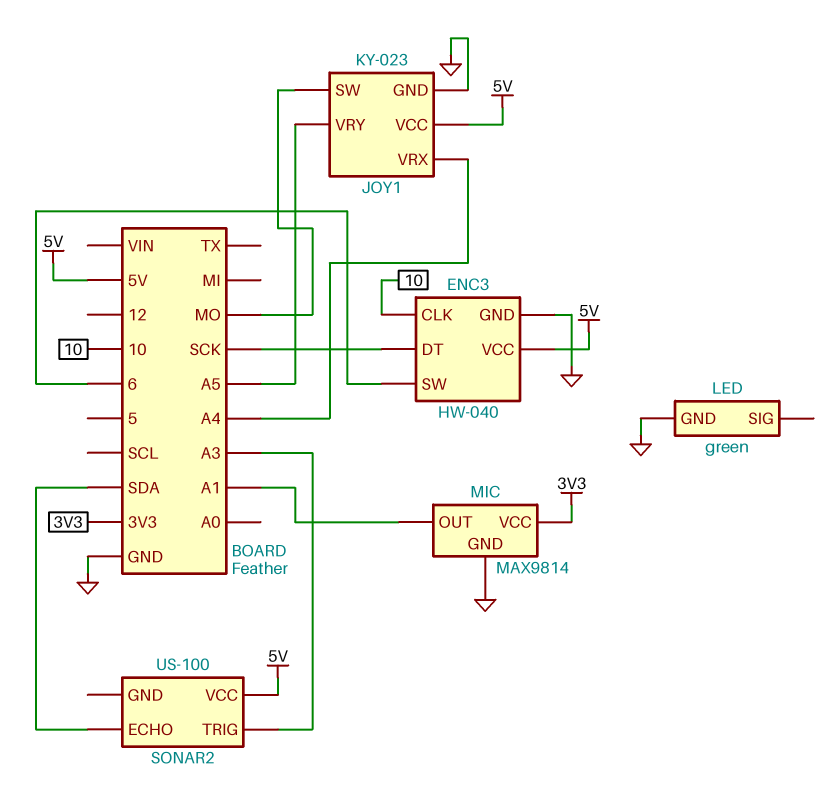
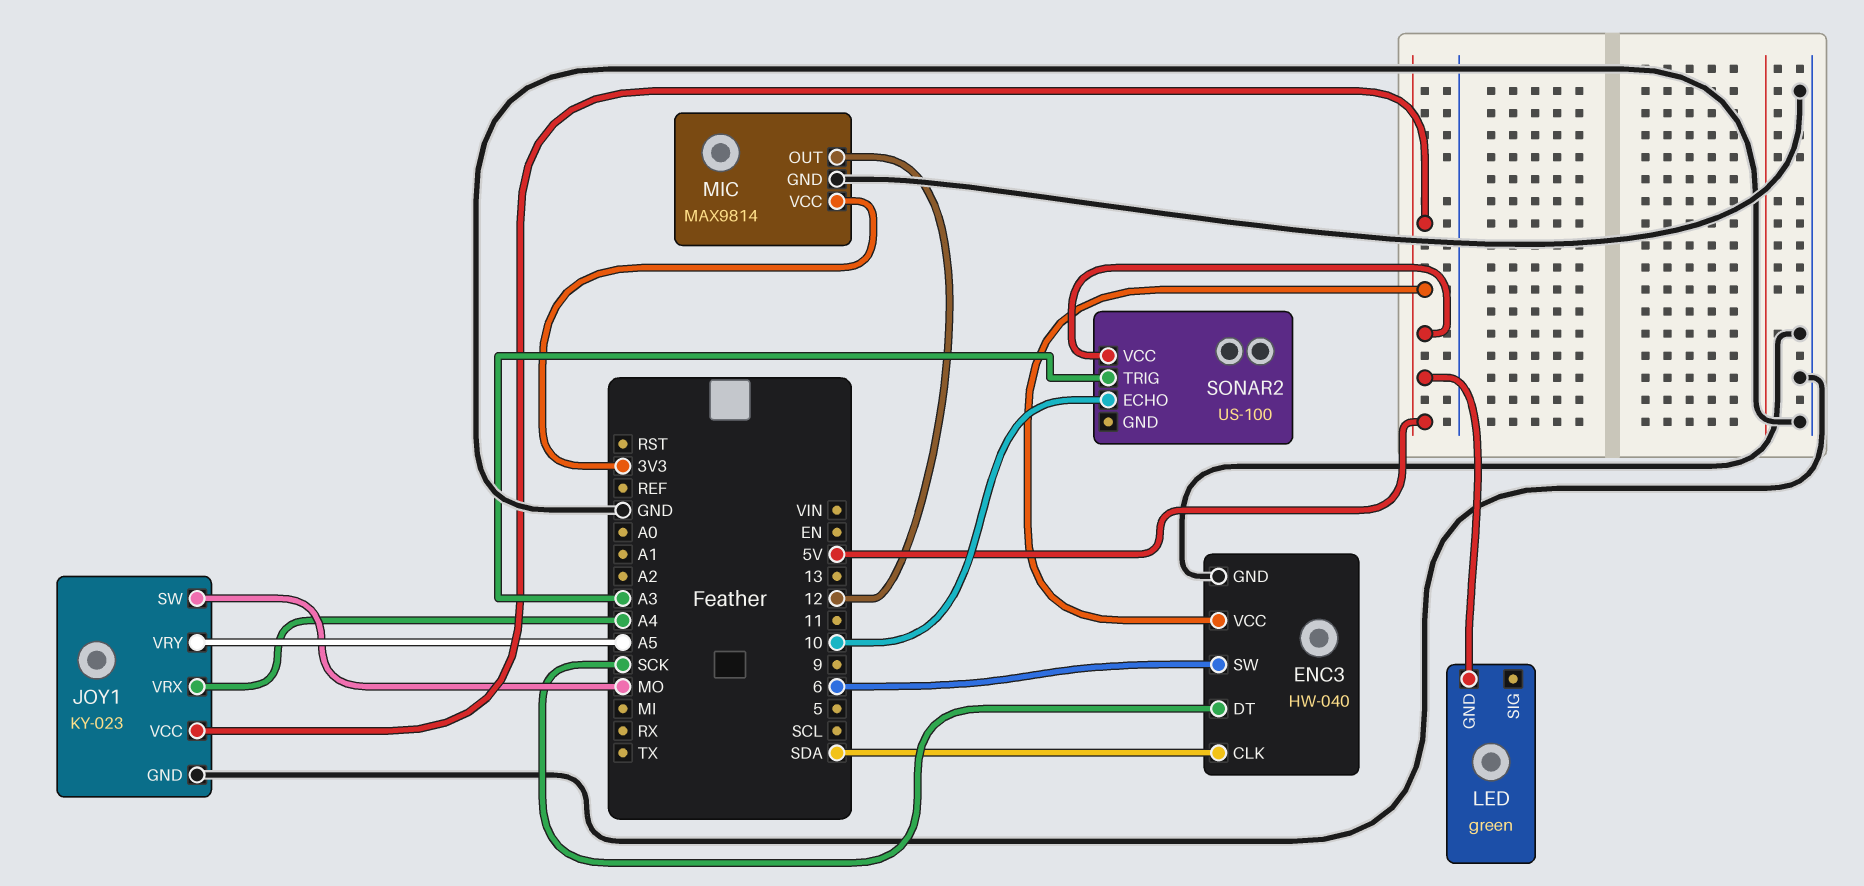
ENC3 pin CLK: 10 -> SDA
LED pin GND: GND -> 5V
MIC pin OUT: A1 -> 12
SONAR2 pin ECHO: SDA -> 10

